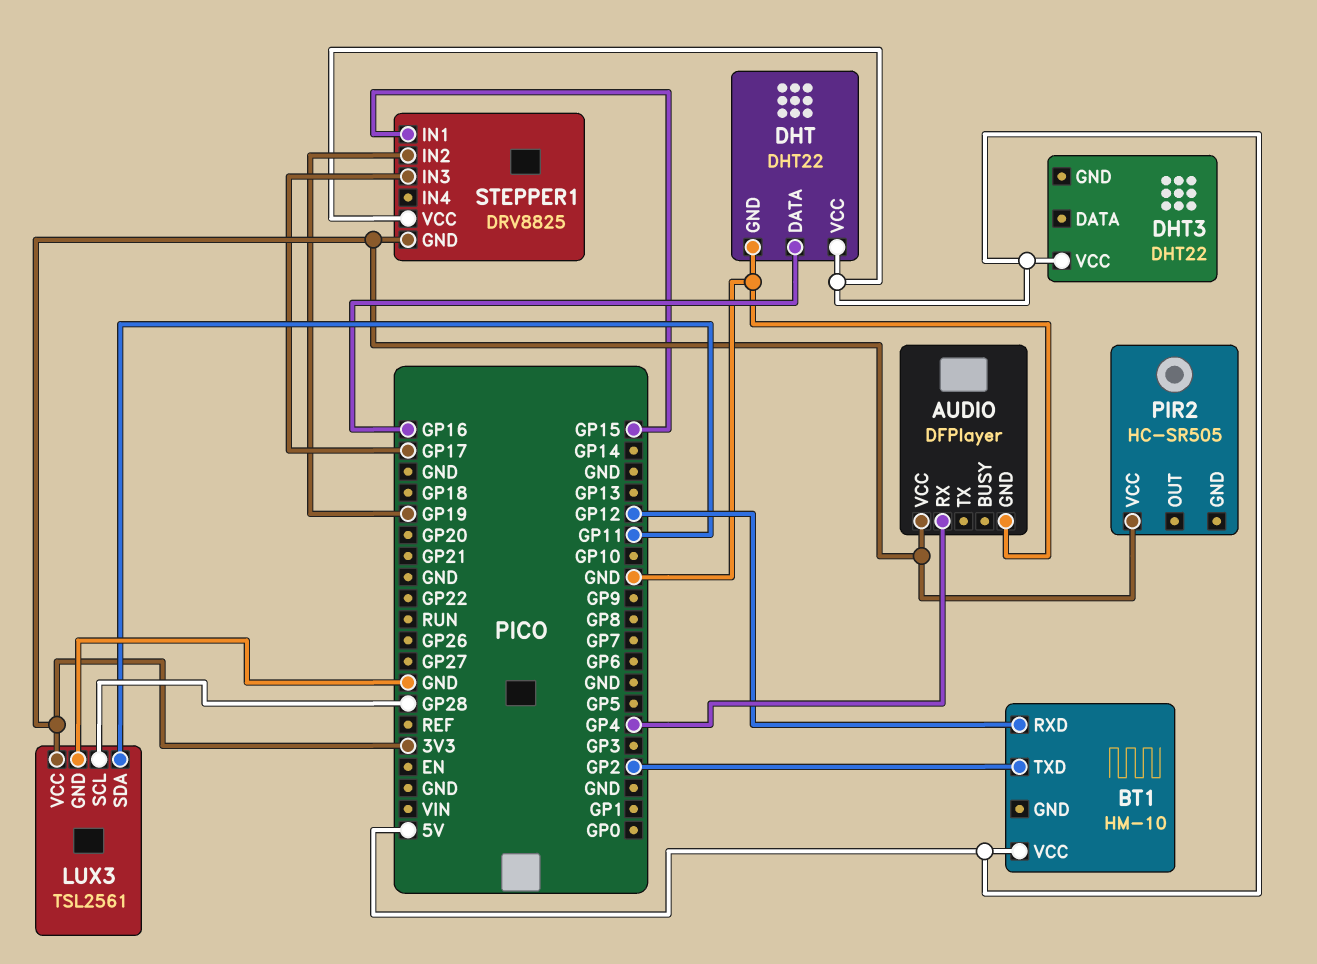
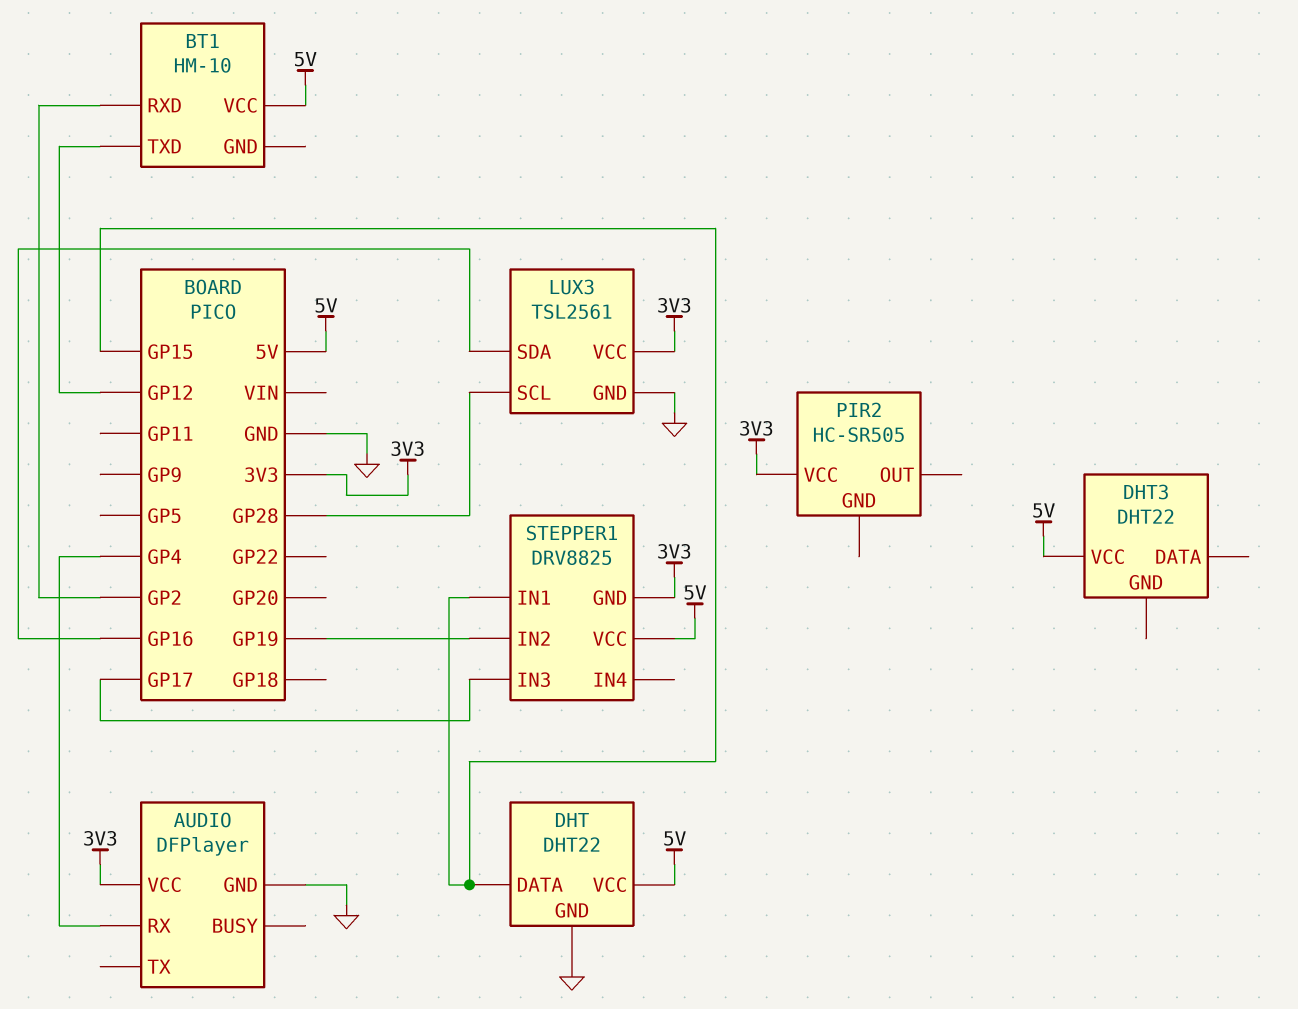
BT1 pin RXD: GP12 -> GP2
BT1 pin TXD: GP2 -> GP12
DHT pin DATA: GP16 -> GP15
LUX3 pin SDA: GP11 -> GP16

